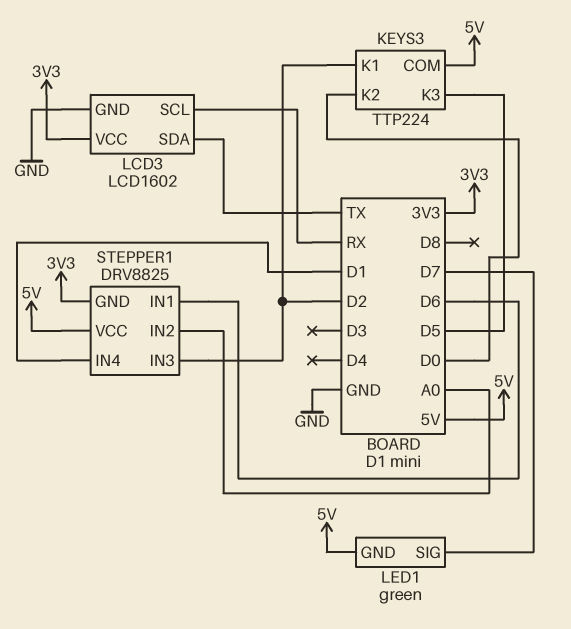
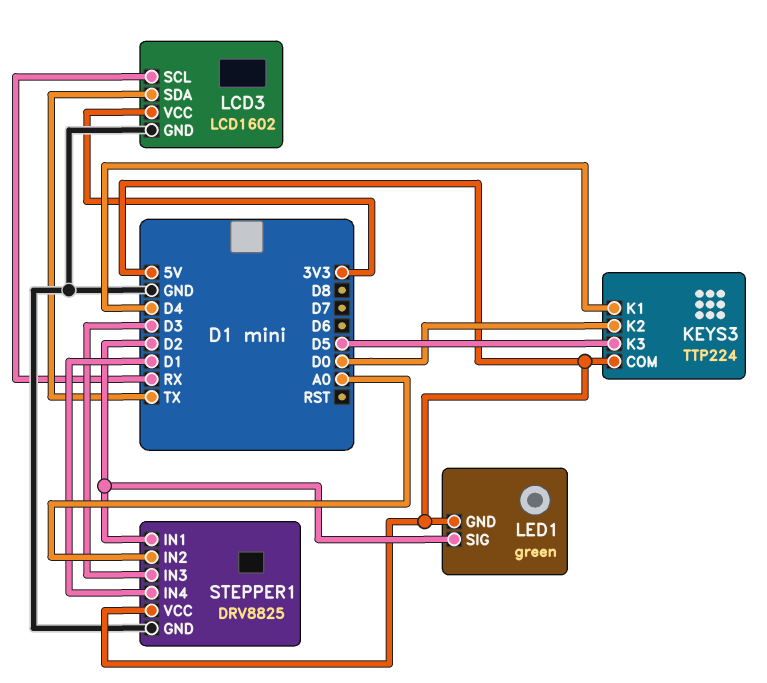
KEYS3 pin K1: D2 -> D4
LED1 pin SIG: D7 -> D2
STEPPER1 pin GND: 3V3 -> GND
STEPPER1 pin IN1: D6 -> D2
STEPPER1 pin IN3: D2 -> D3

